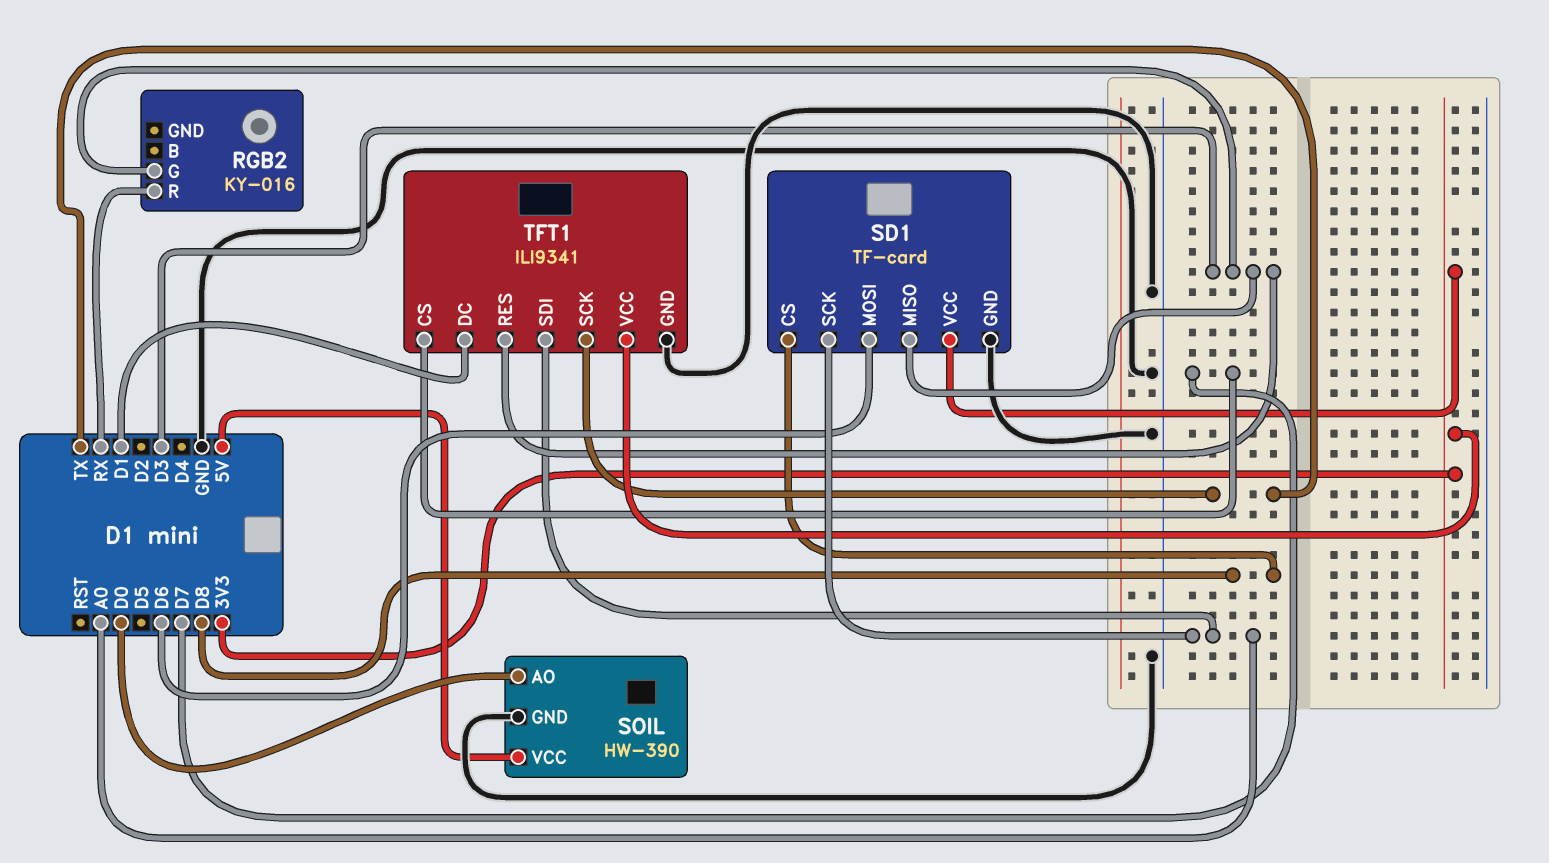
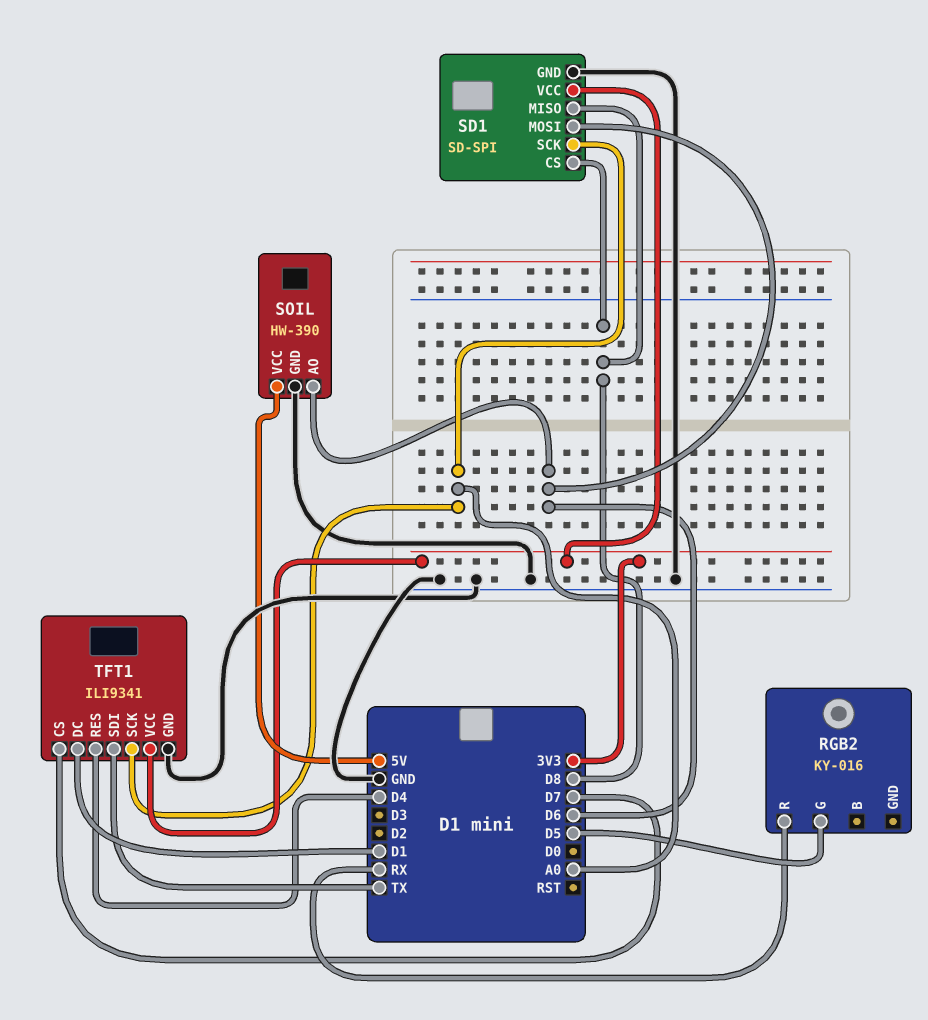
RGB2 pin G: D3 -> D5
SD1: TF-card -> SD-SPI
SD1 pin MISO: D3 -> D8
SOIL pin AO: D0 -> D6
TFT1 pin RES: D3 -> D4
TFT1 pin SCK: TX -> A0
TFT1 pin SDI: A0 -> TX

